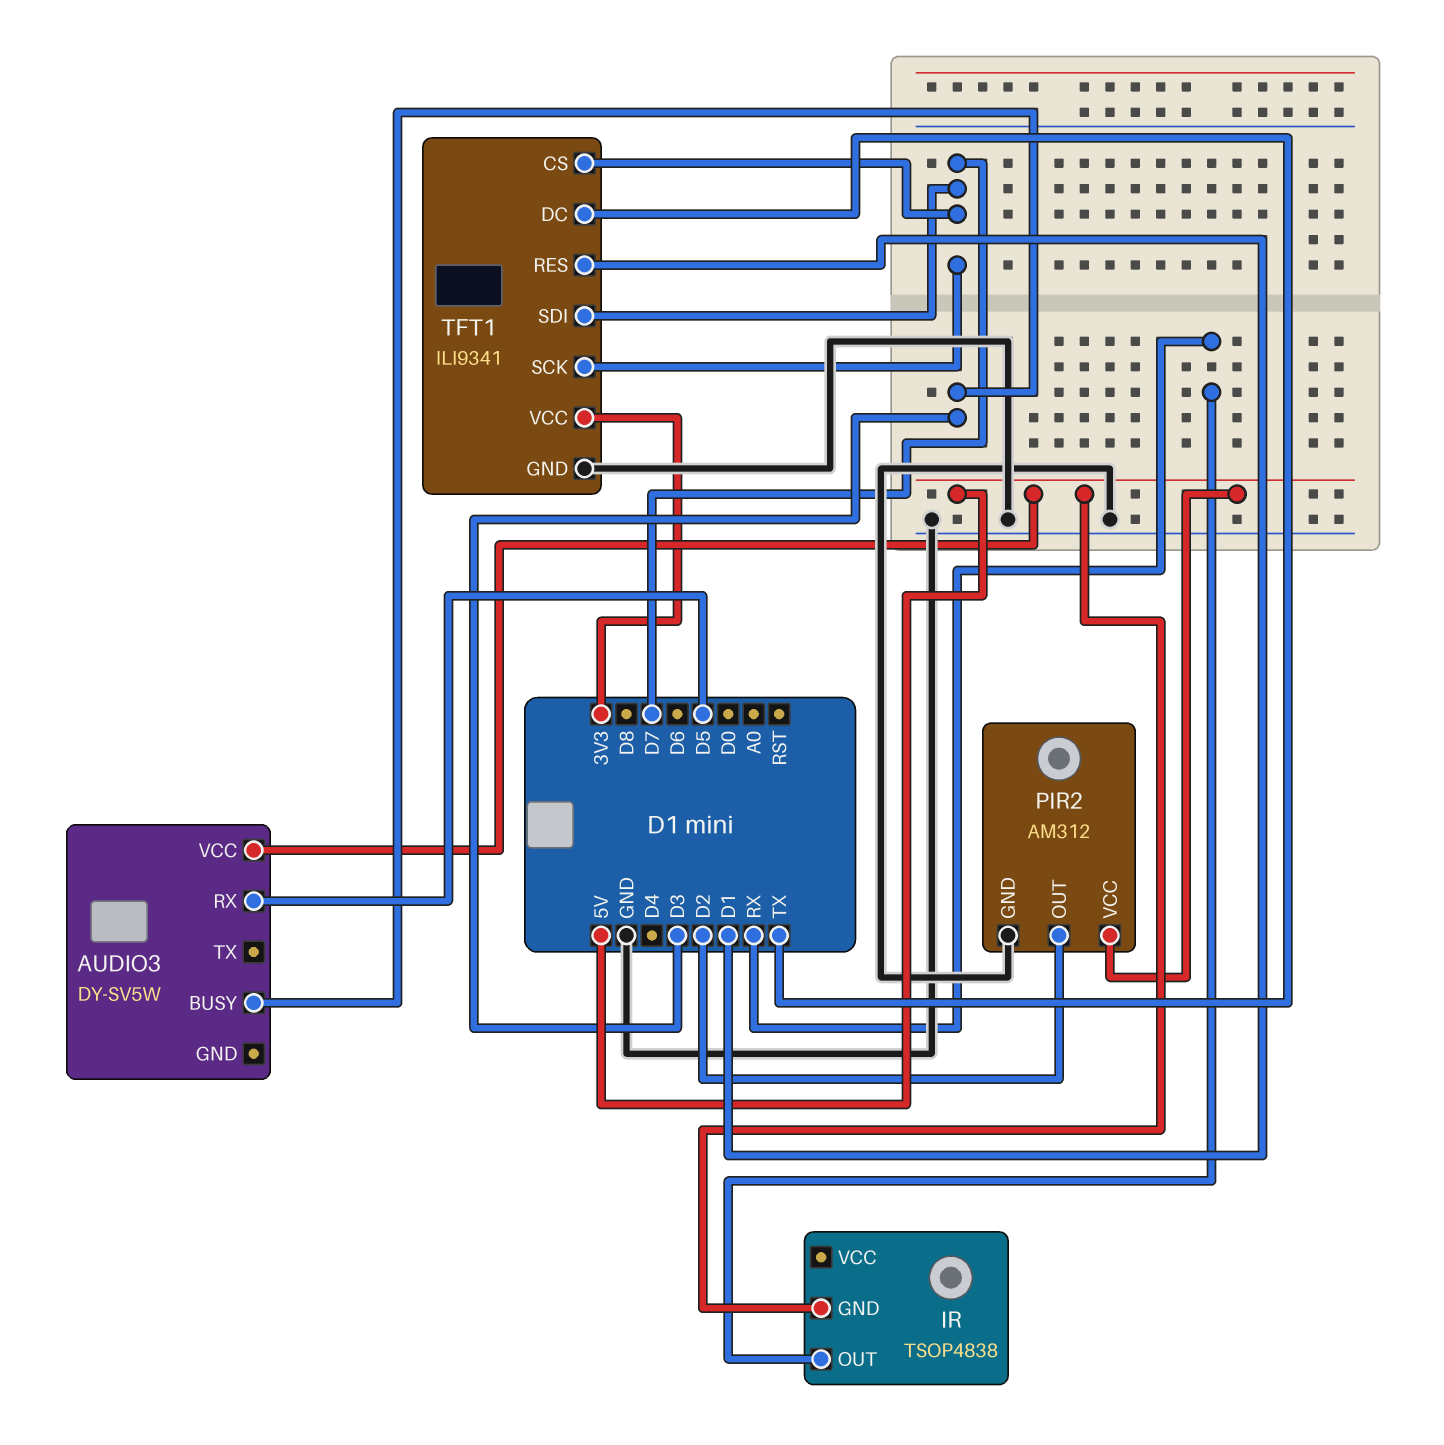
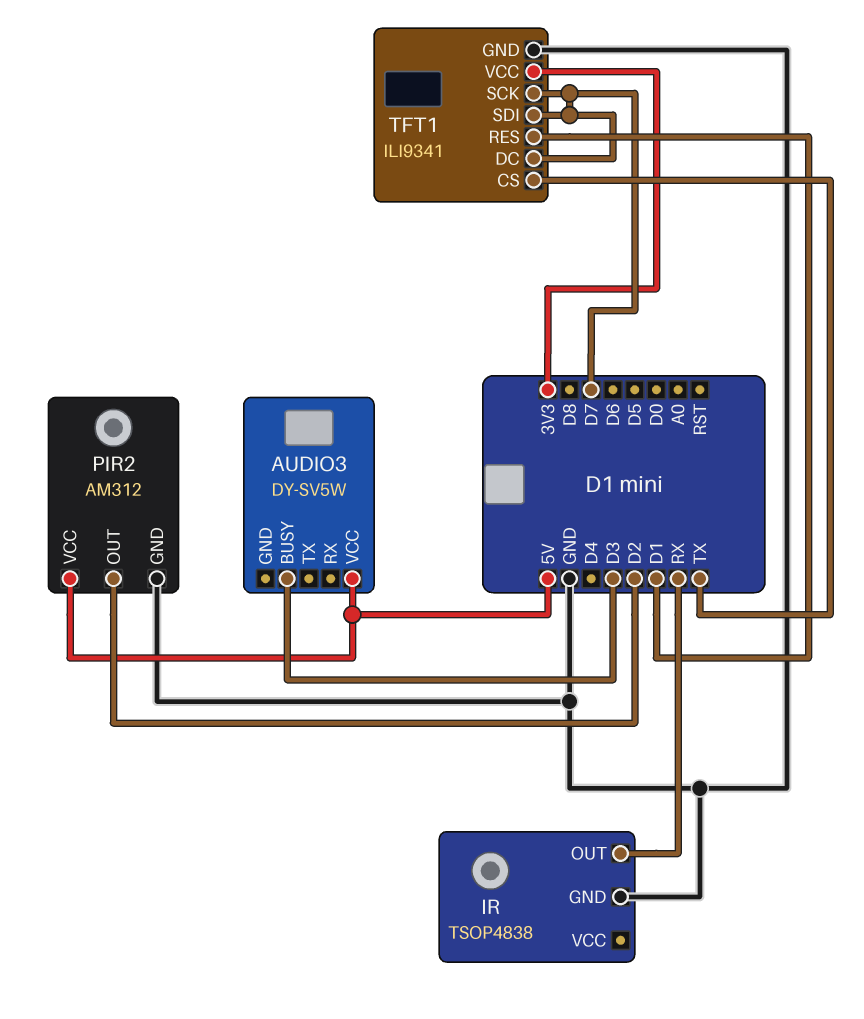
AUDIO3 pin RX: D5 -> none
IR pin GND: 5V -> GND
TFT1 pin CS: D7 -> TX
TFT1 pin DC: TX -> D7

